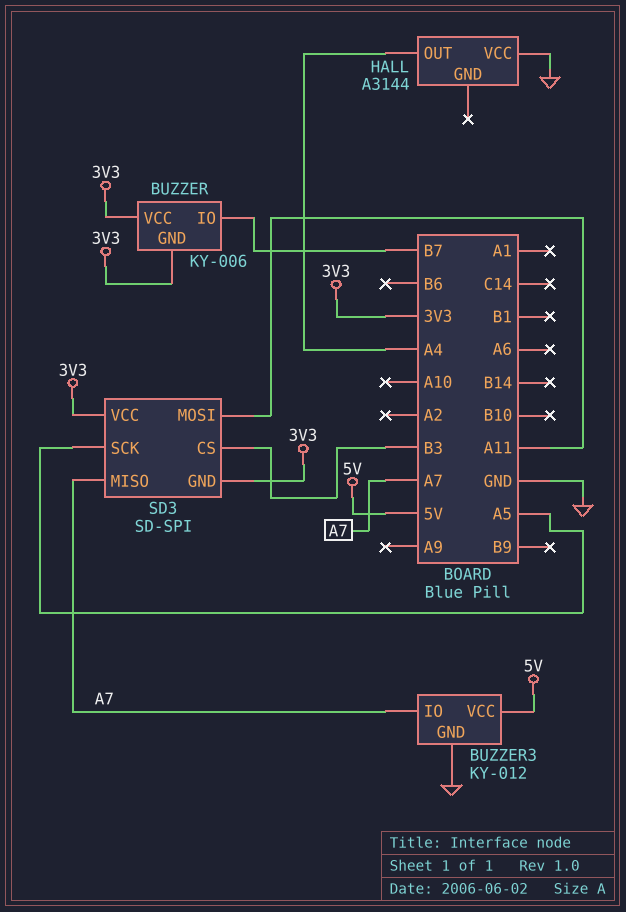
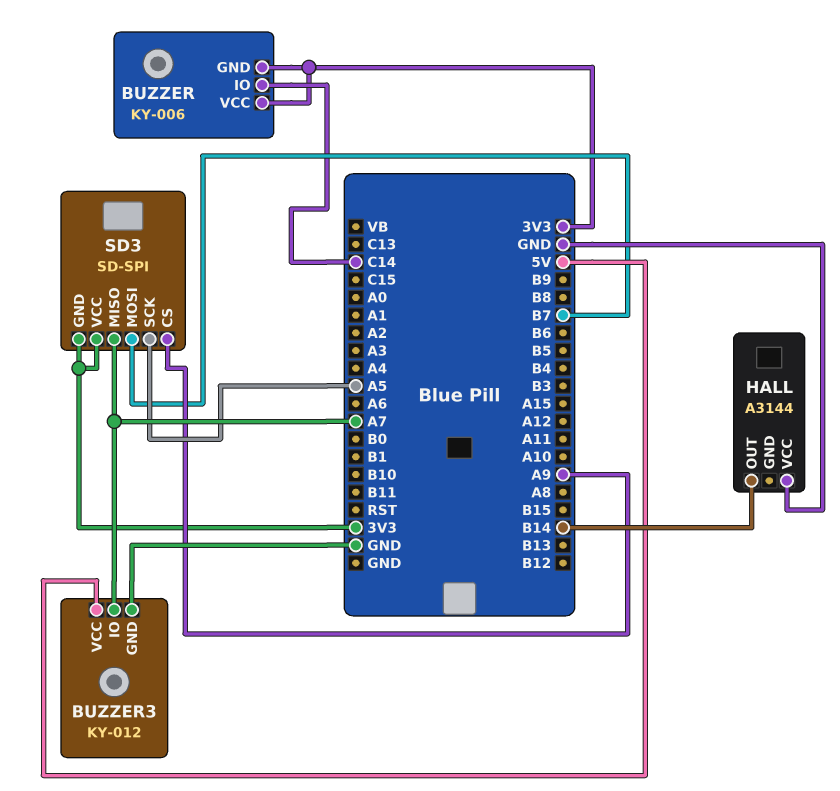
BUZZER pin IO: B7 -> C14
HALL pin OUT: A4 -> B14
SD3 pin CS: B3 -> A9
SD3 pin MOSI: A11 -> B7

